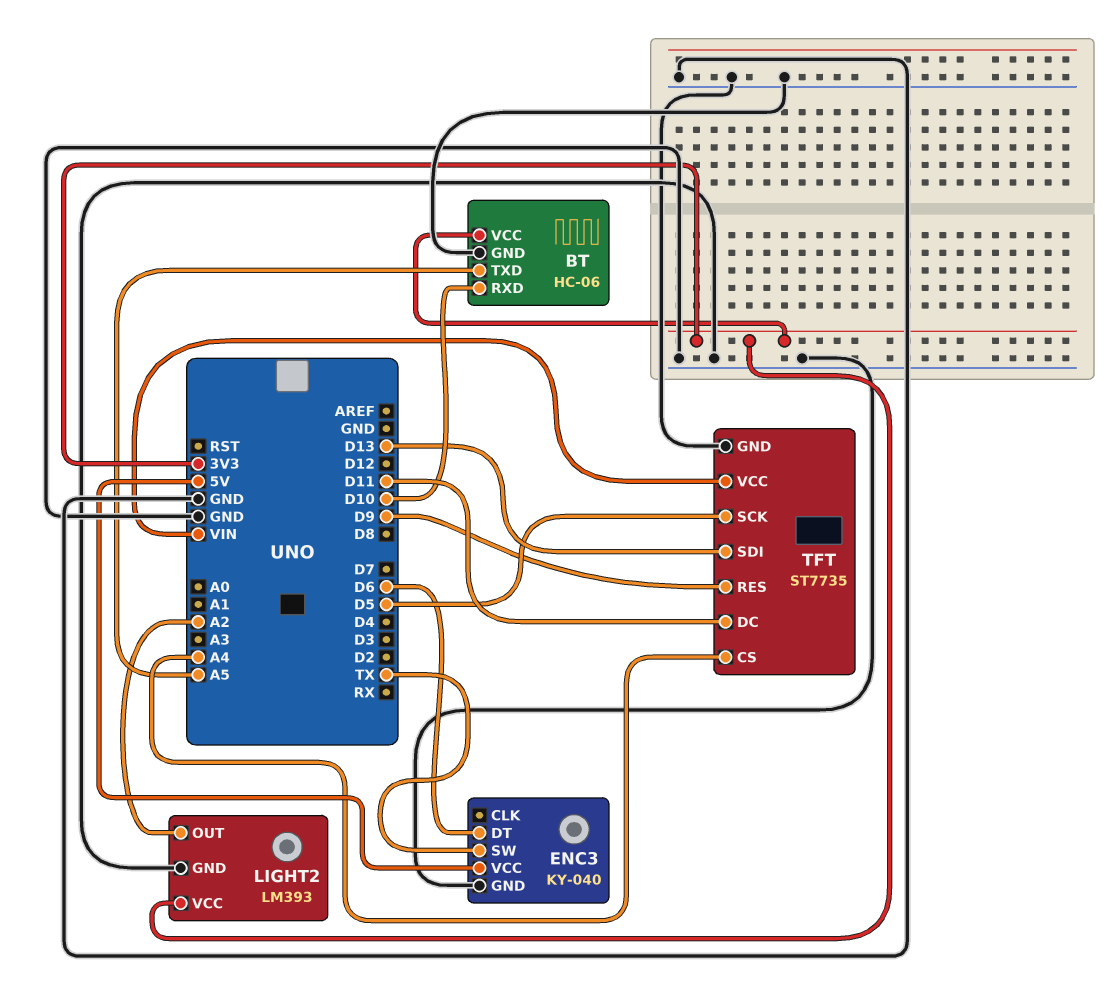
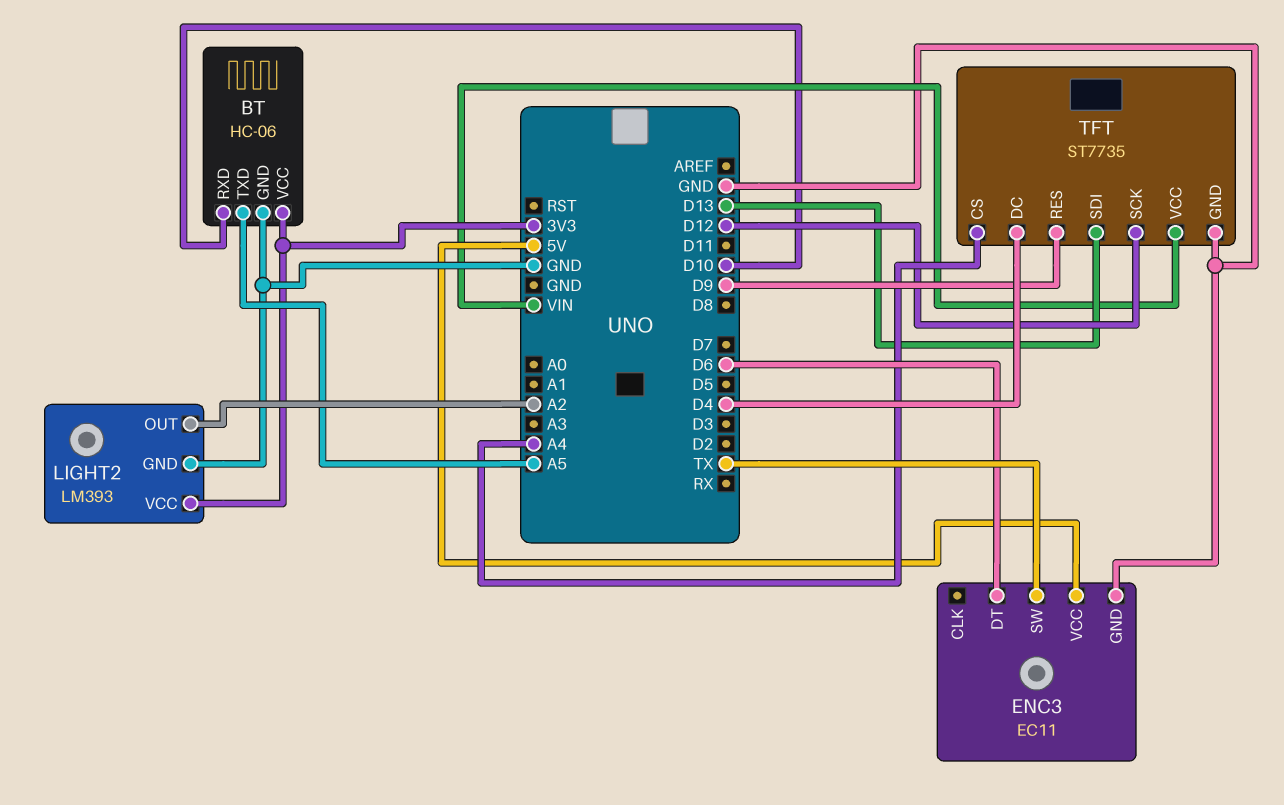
ENC3: KY-040 -> EC11
TFT pin DC: D11 -> D4
TFT pin SCK: D5 -> D12

